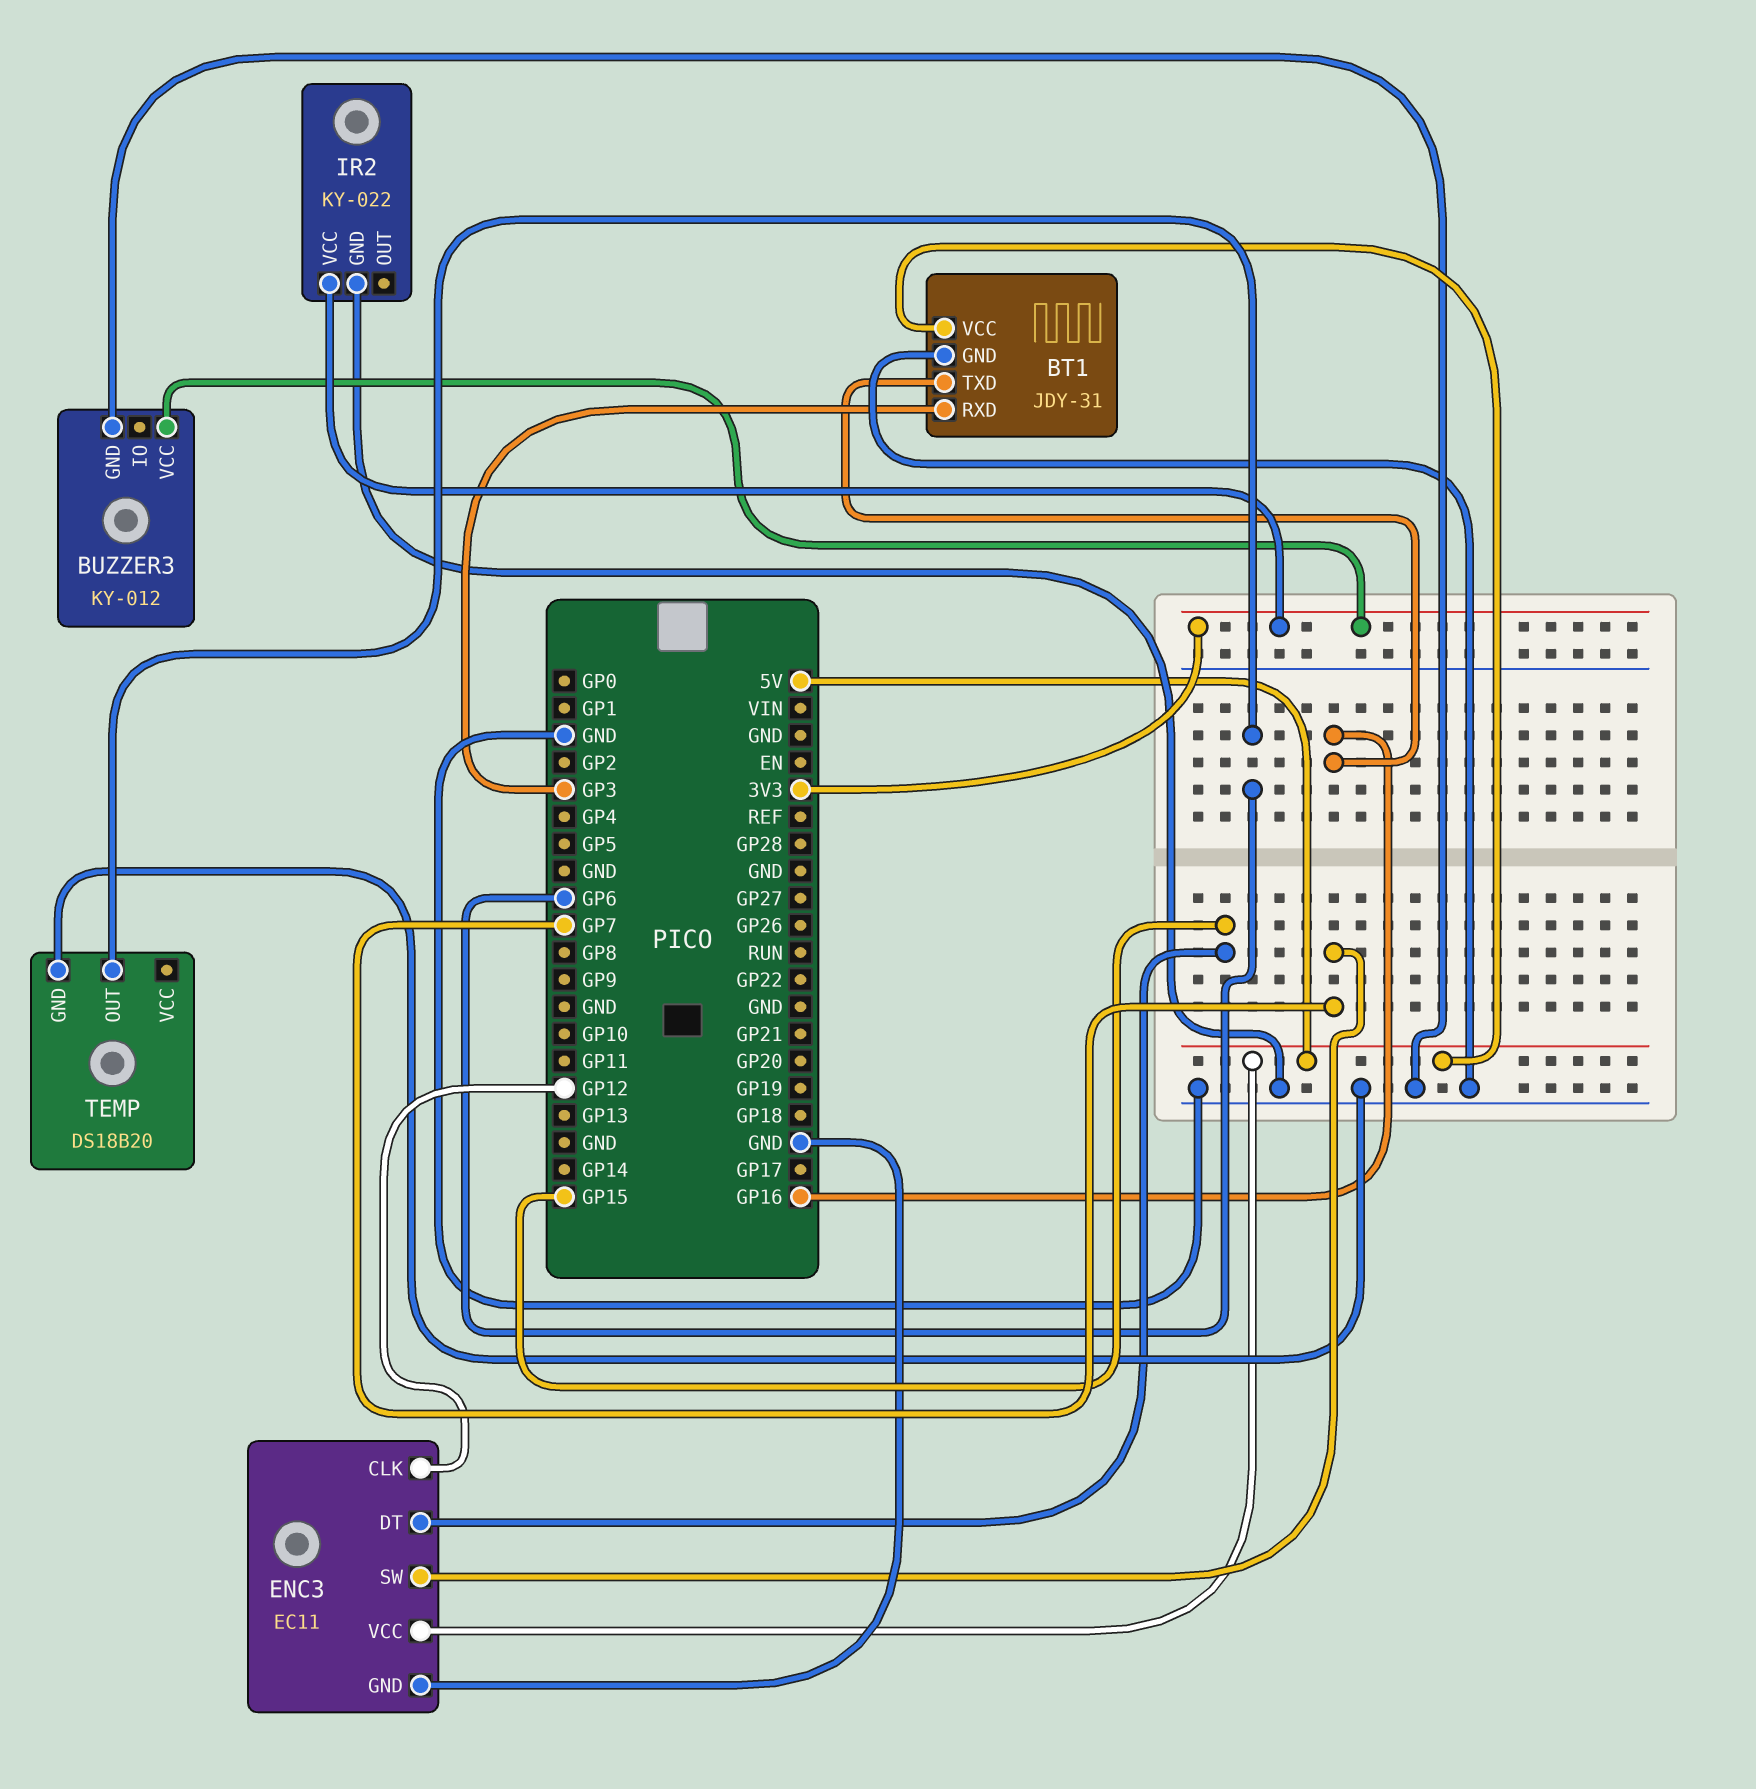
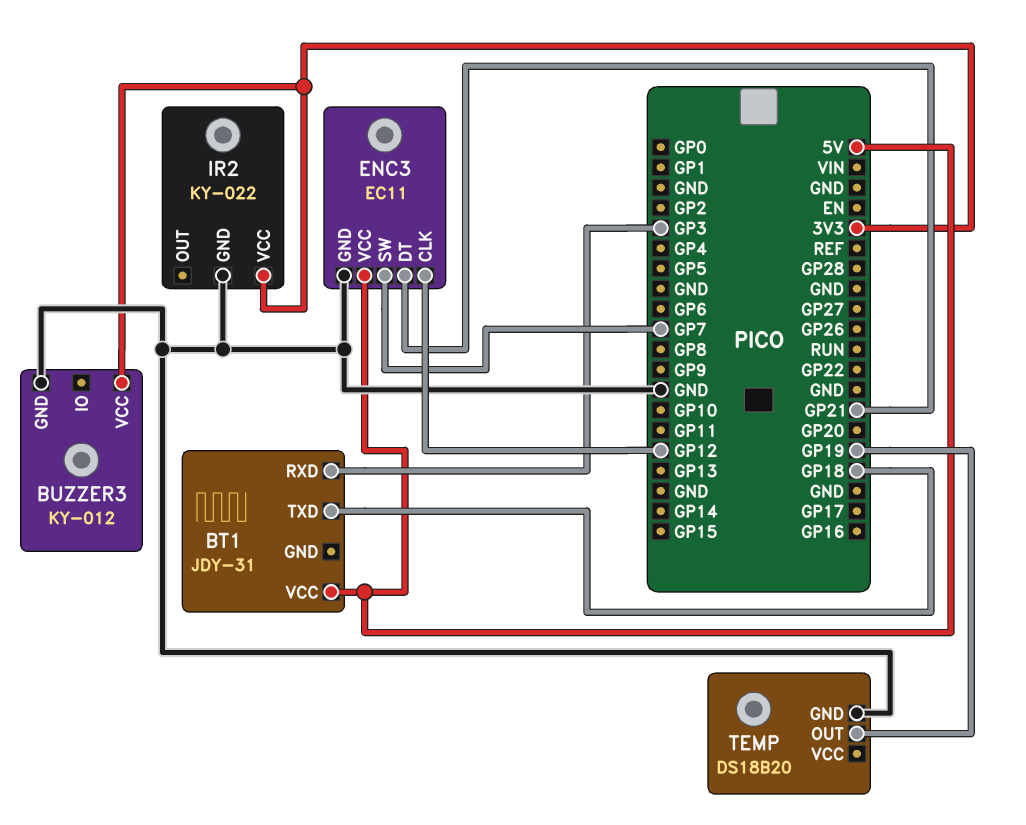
BT1 pin GND: GND -> none
BT1 pin TXD: GP16 -> GP18
ENC3 pin DT: GP15 -> GP21
TEMP pin OUT: GP6 -> GP19

